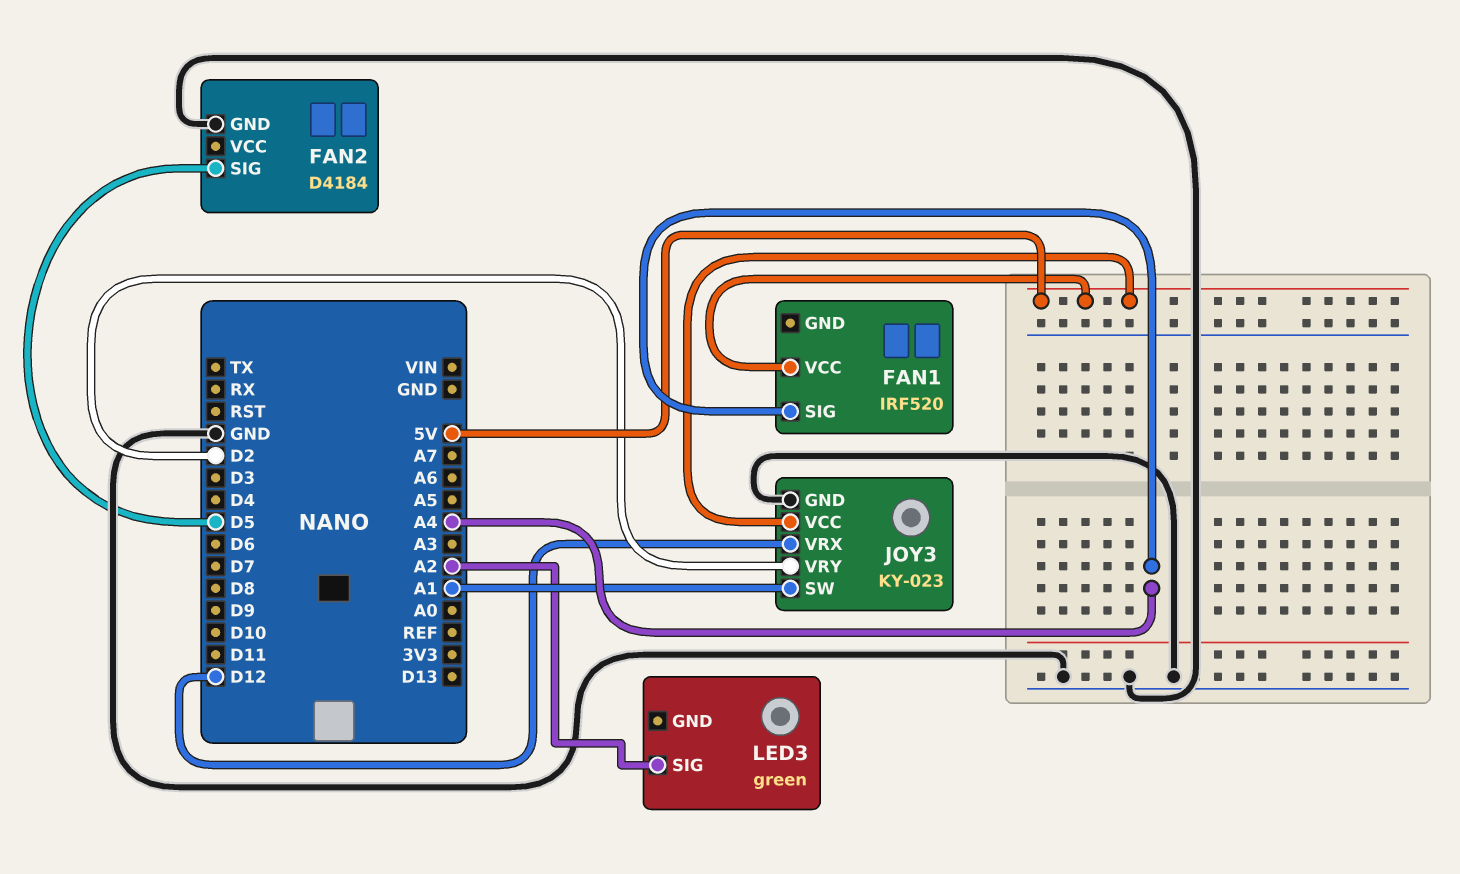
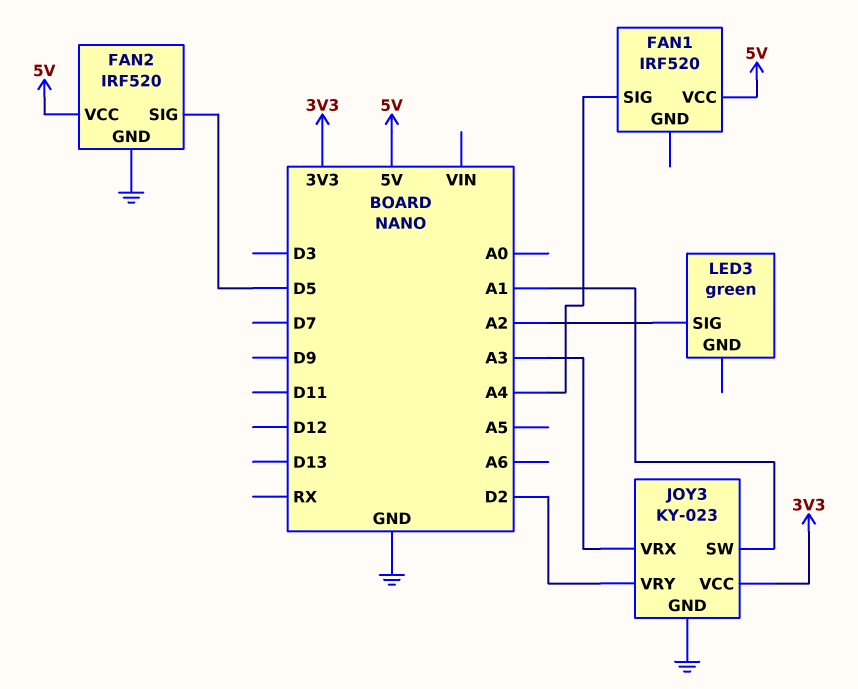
FAN2: D4184 -> IRF520
FAN2 pin VCC: none -> 5V
JOY3 pin VCC: 5V -> 3V3
JOY3 pin VRX: D12 -> A3

